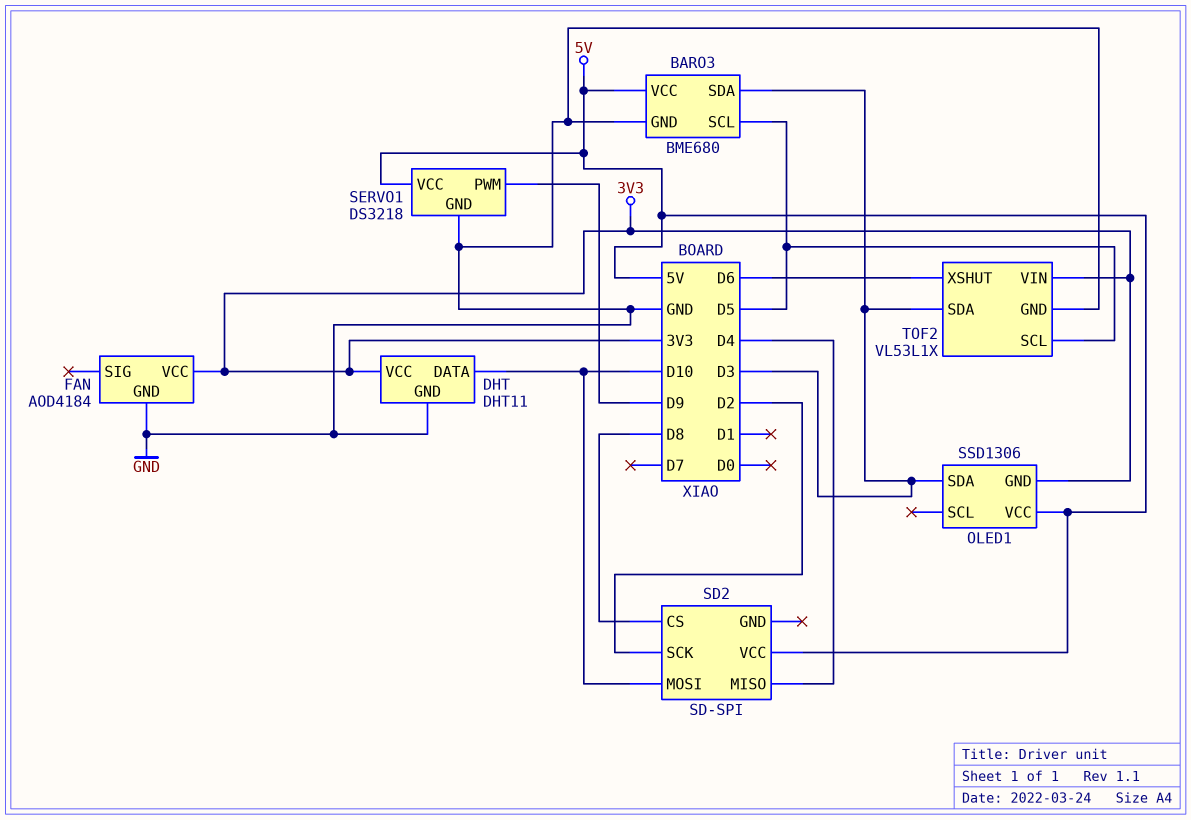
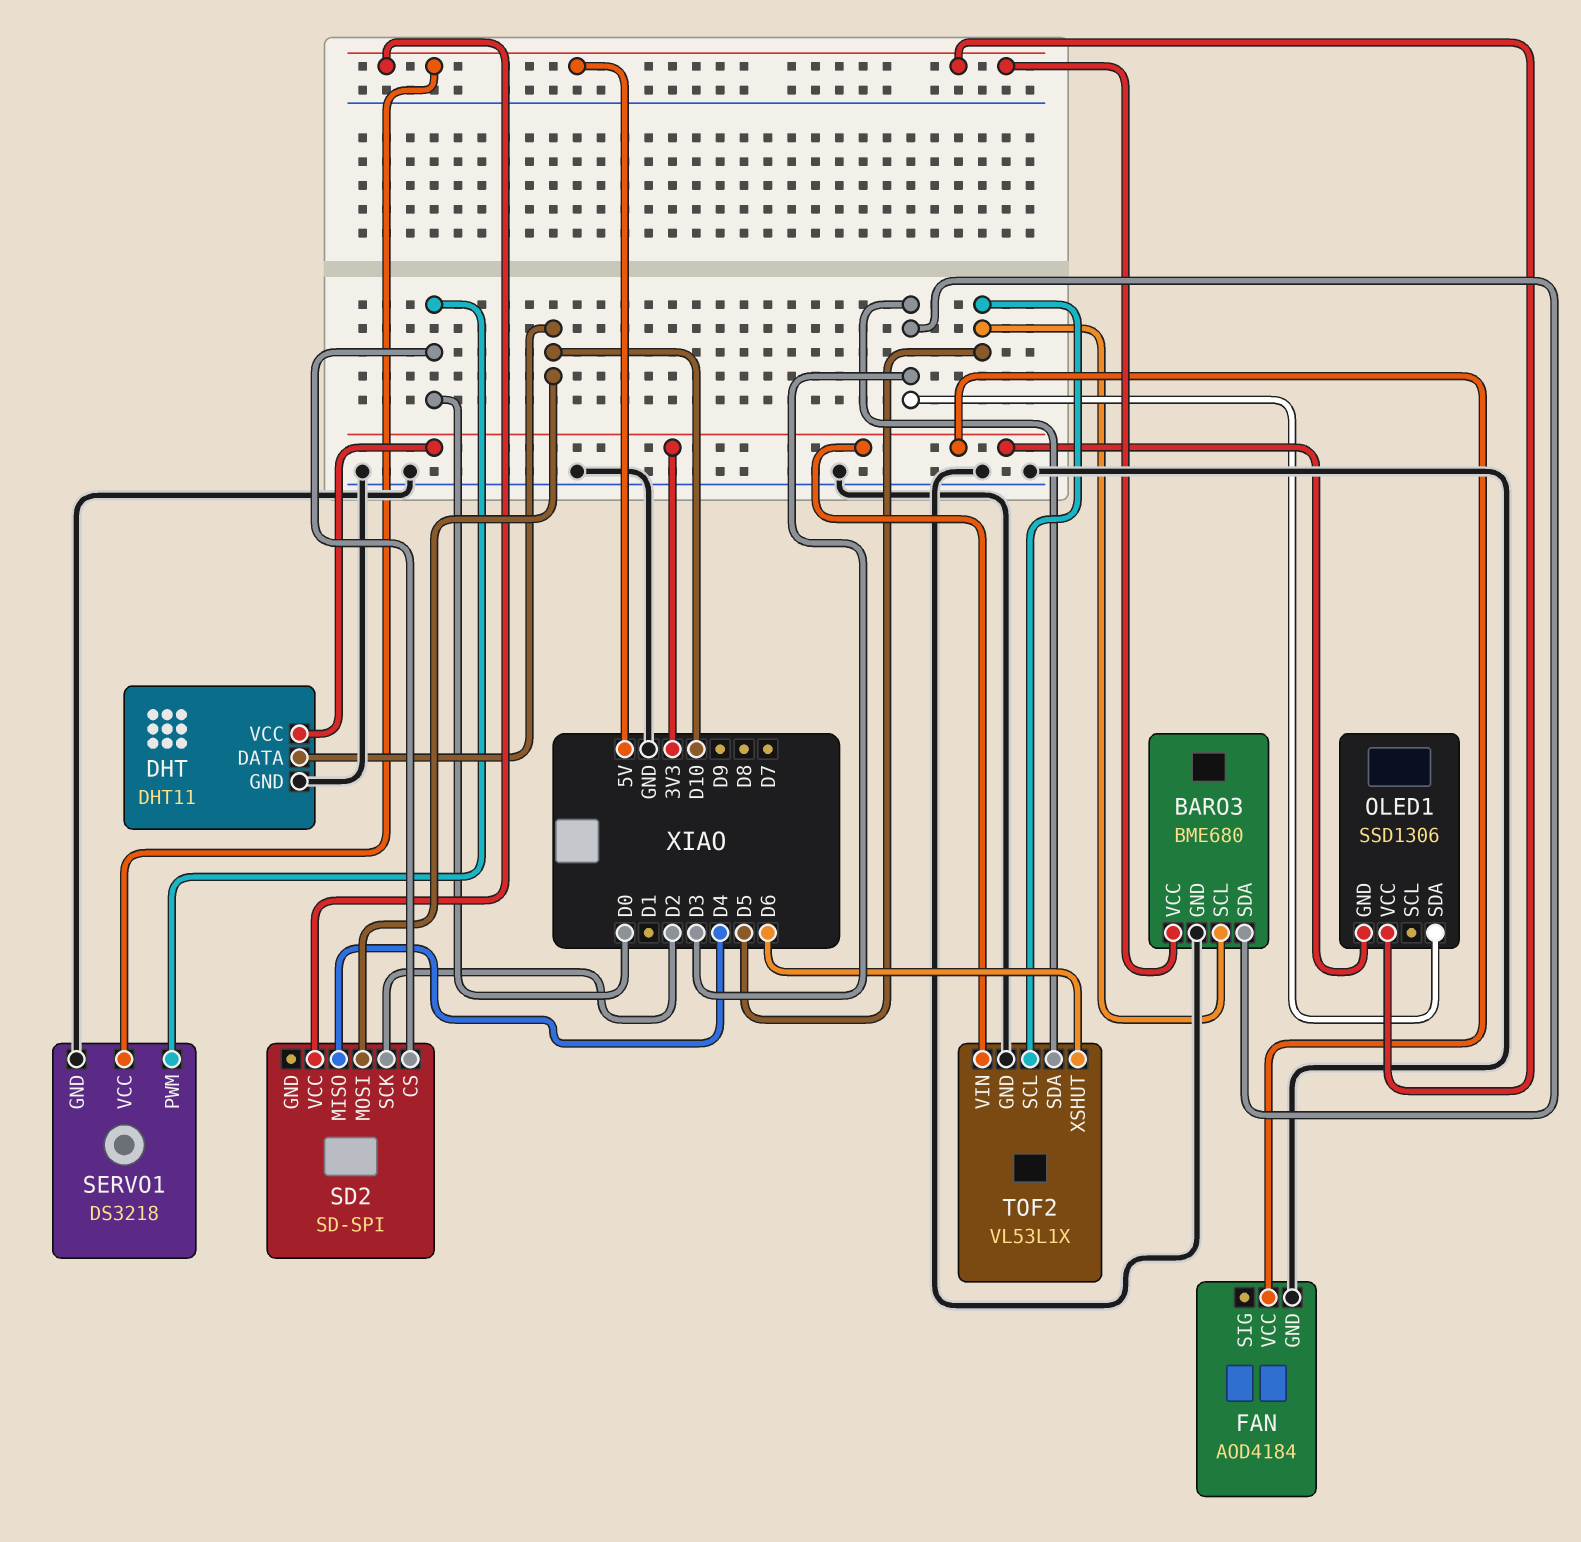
SD2 pin CS: D8 -> D0
SERVO1 pin PWM: D9 -> D0

